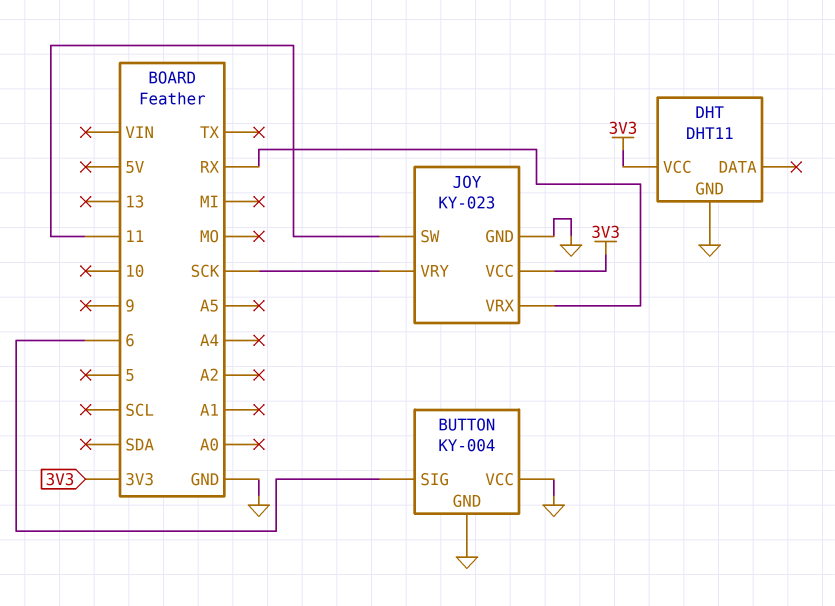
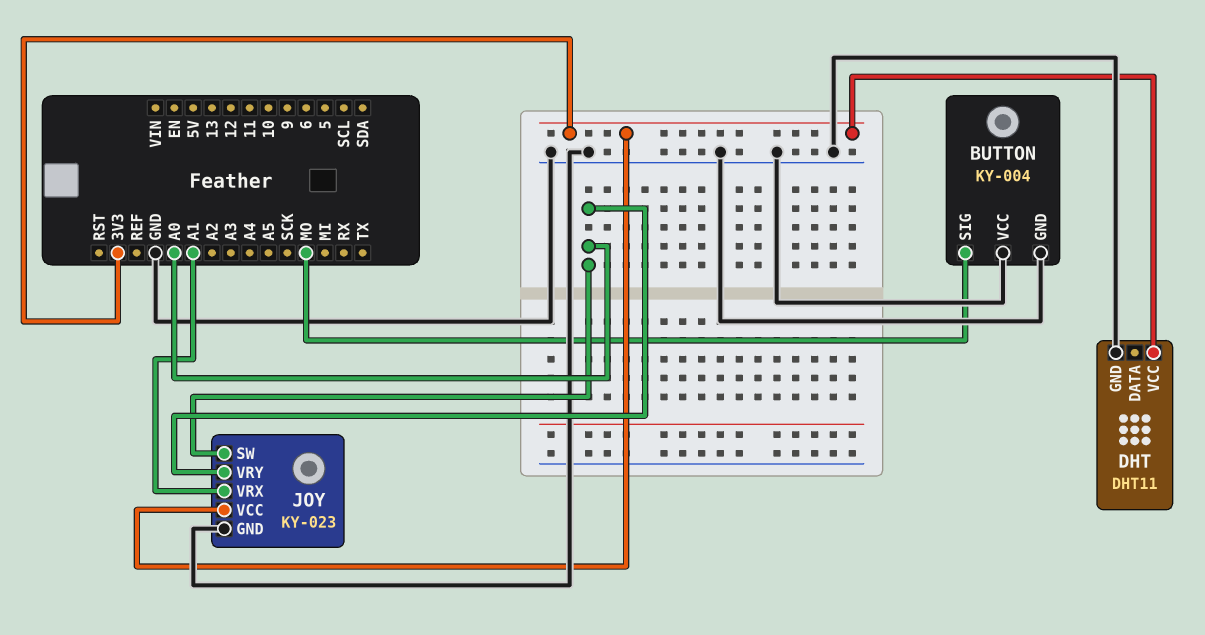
BUTTON pin SIG: 6 -> MO
JOY pin SW: 11 -> A0
JOY pin VRX: RX -> A1
JOY pin VRY: SCK -> A0

